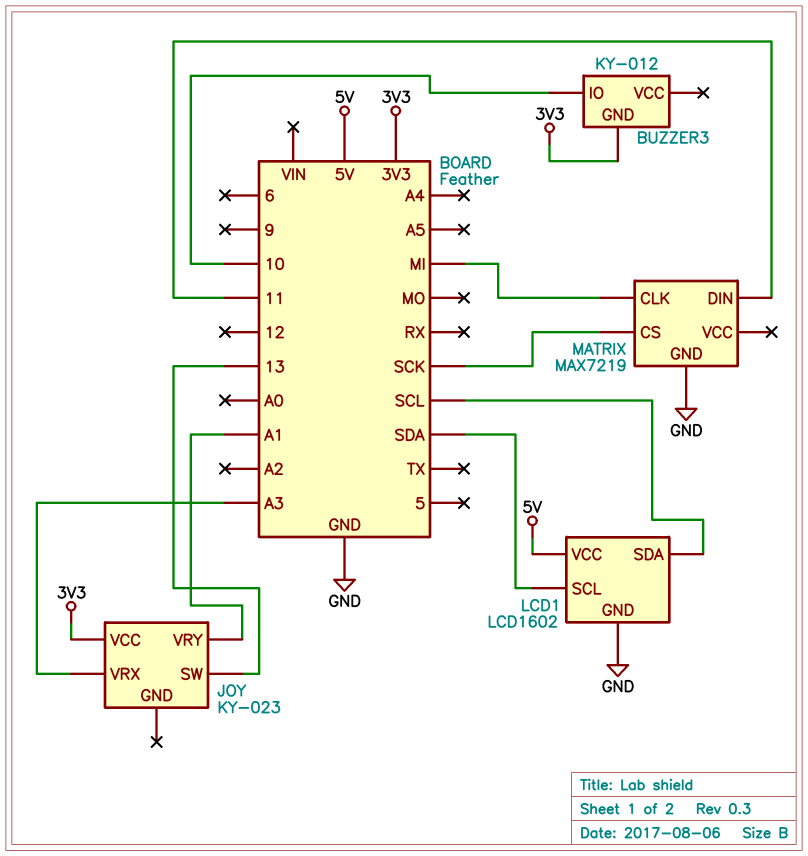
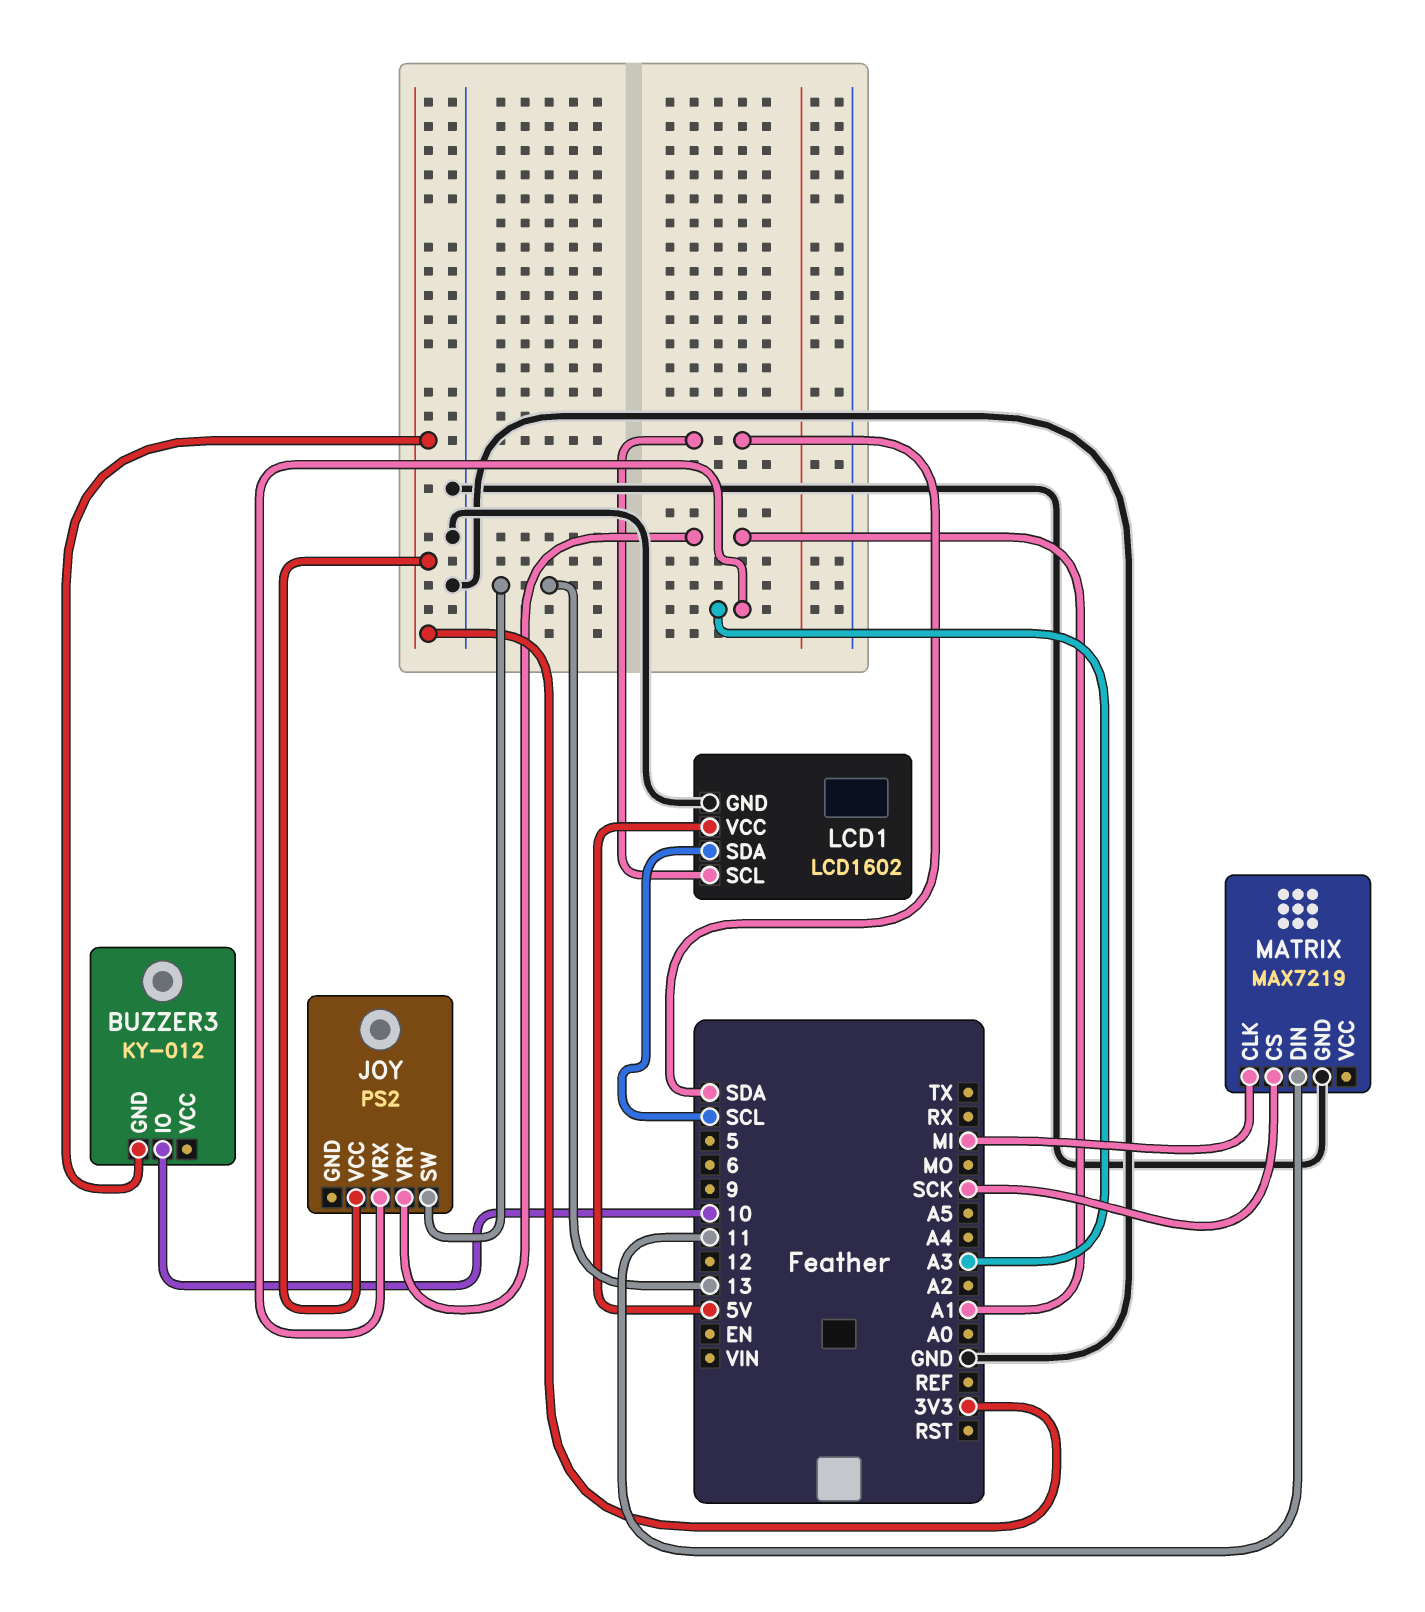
JOY: KY-023 -> PS2

